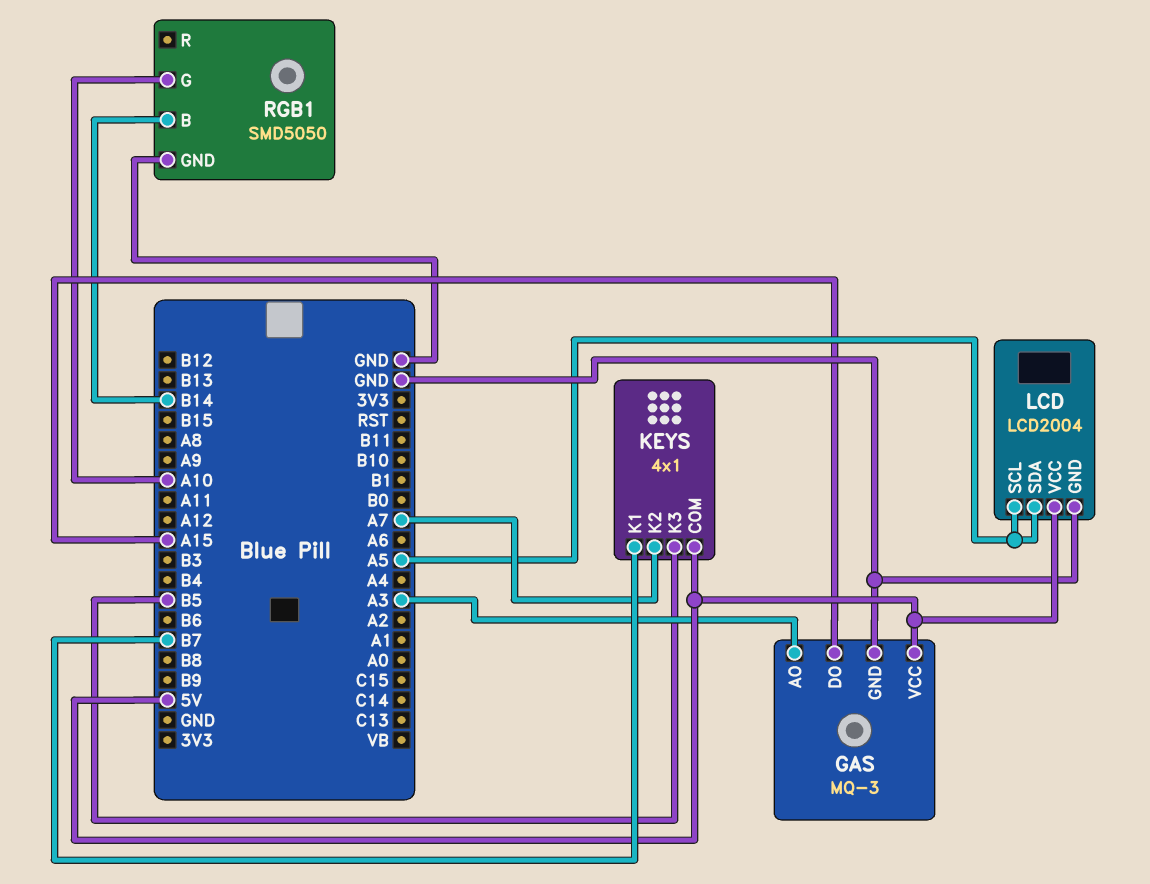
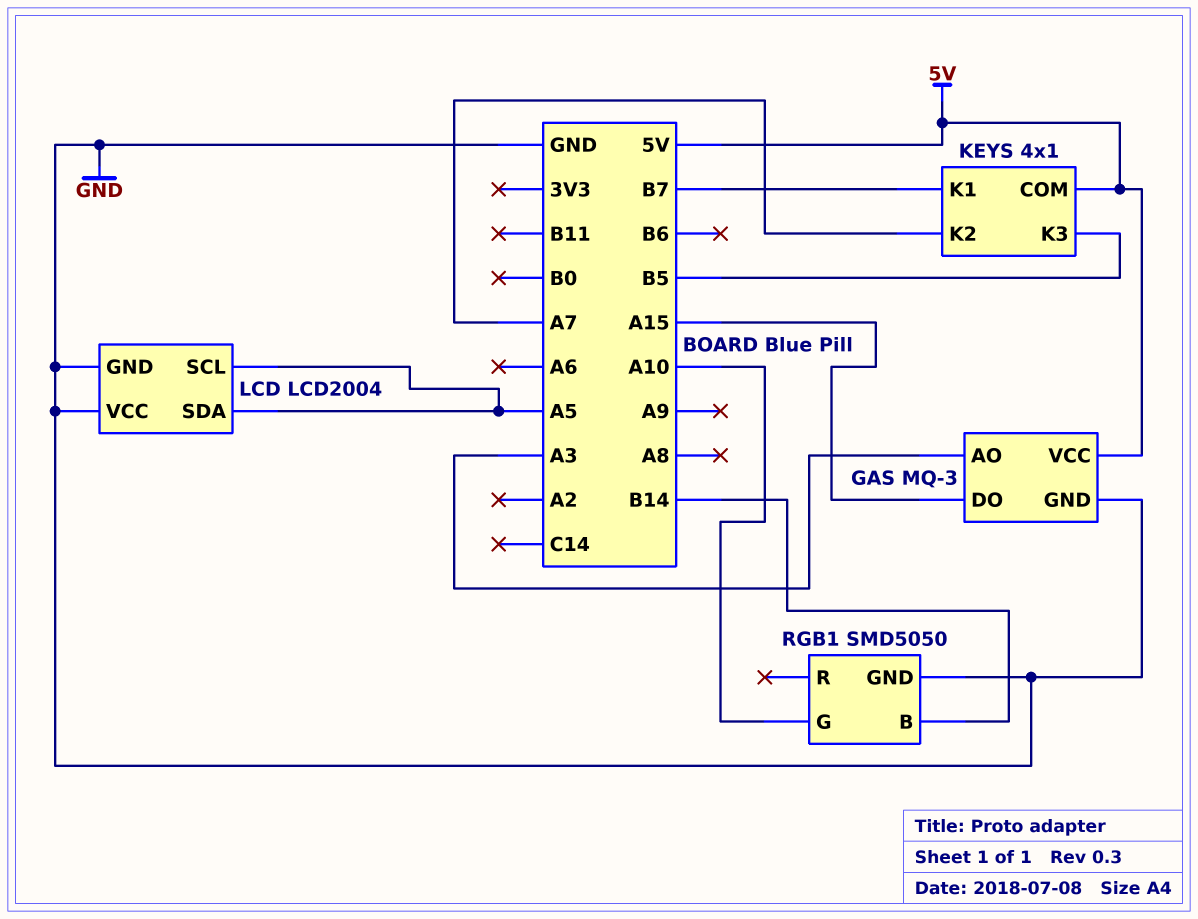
LCD pin VCC: 5V -> GND

